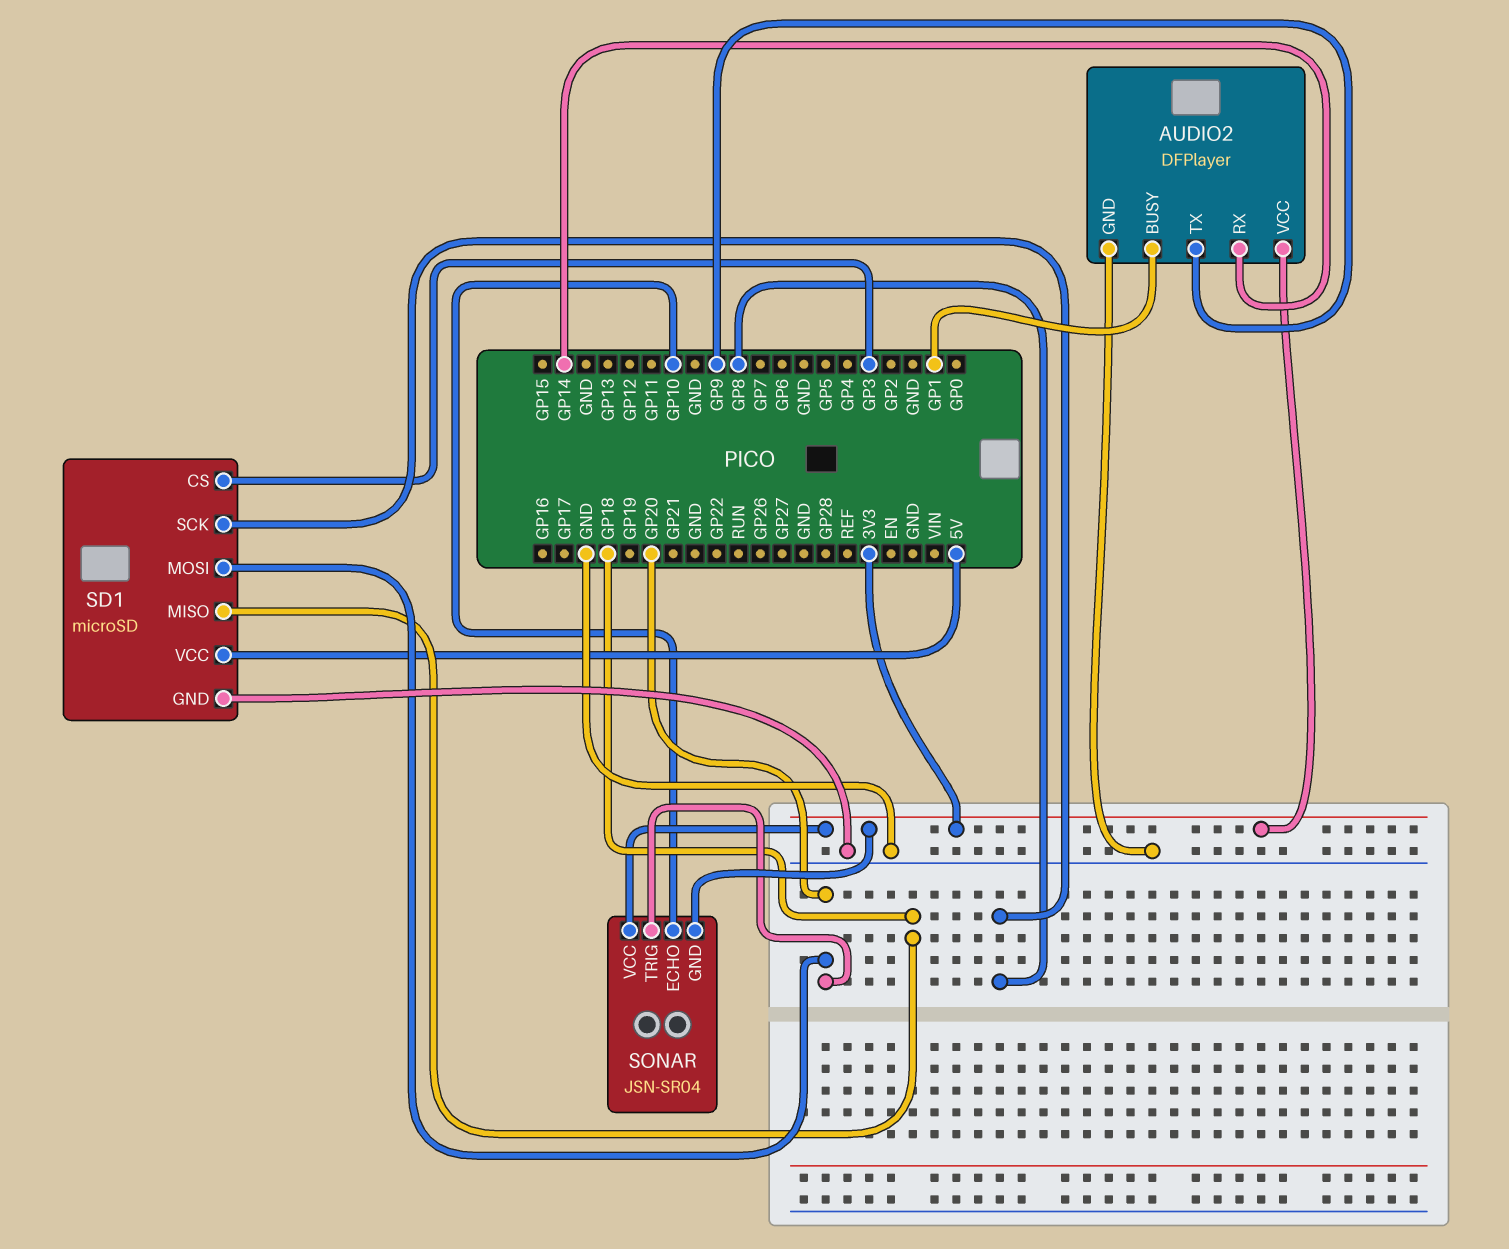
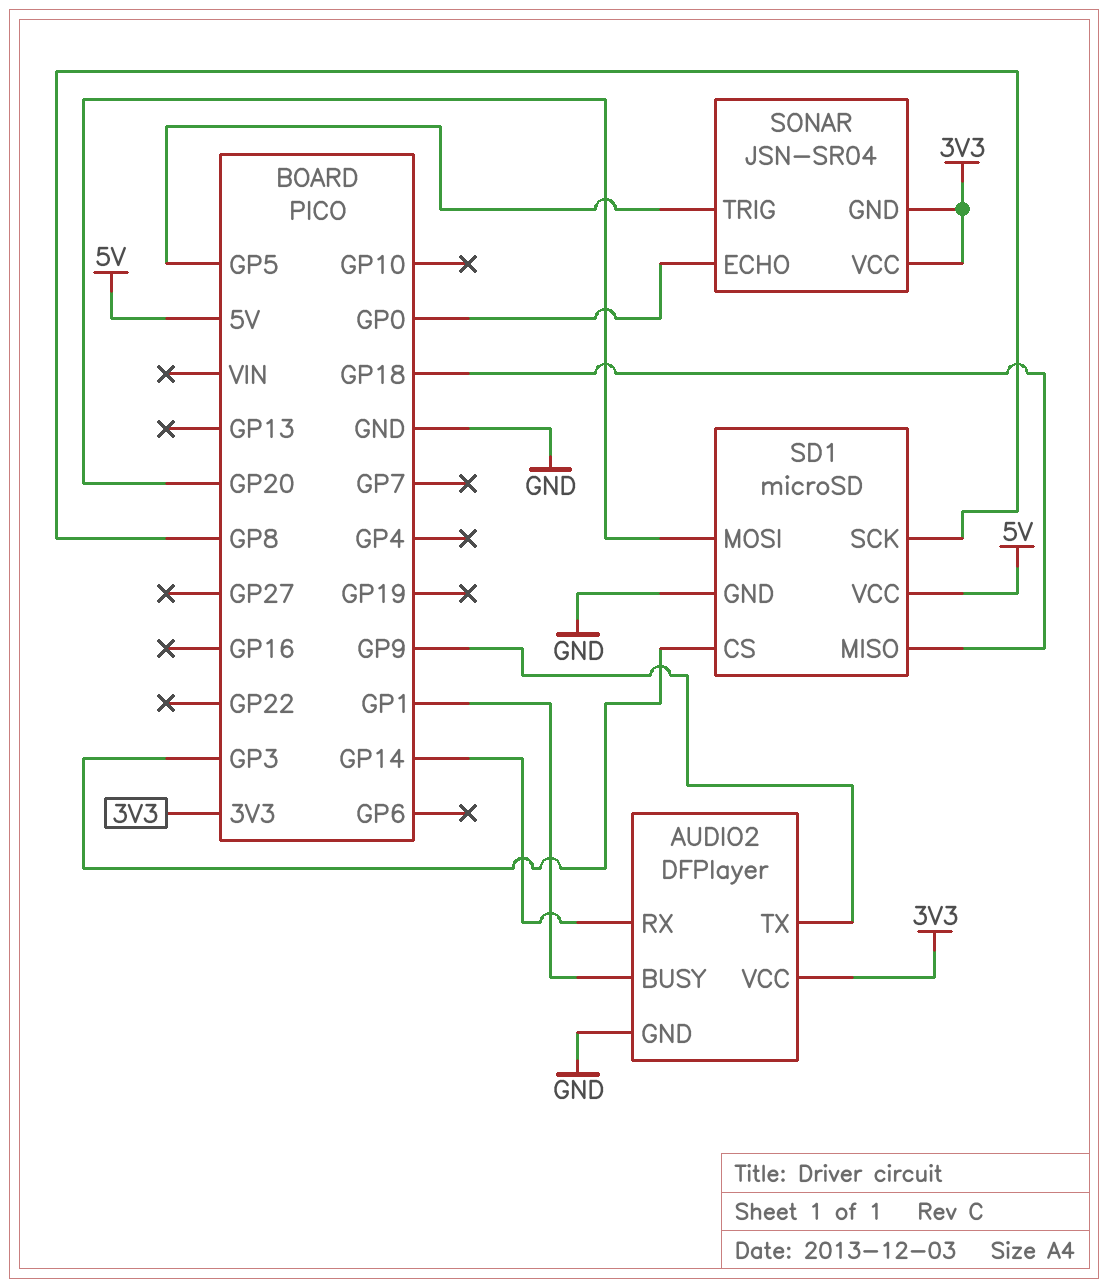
SONAR pin ECHO: GP10 -> GP0
SONAR pin TRIG: GP20 -> GP5

